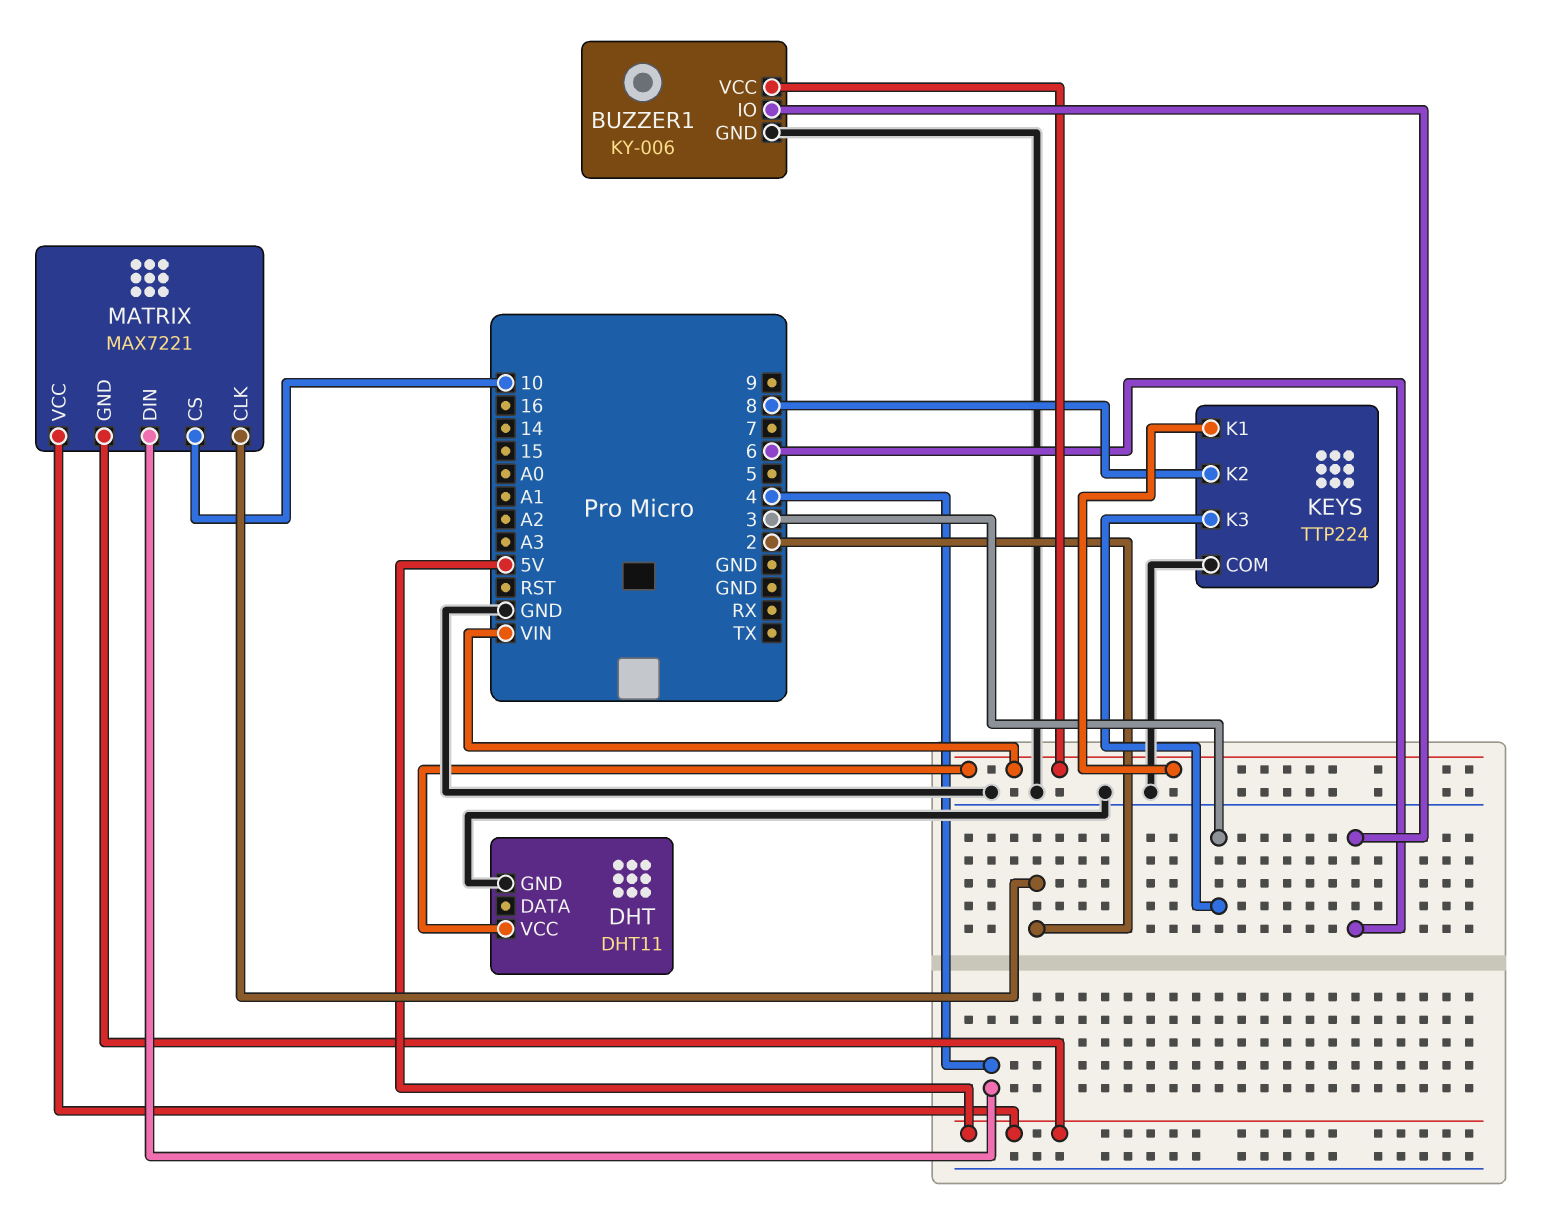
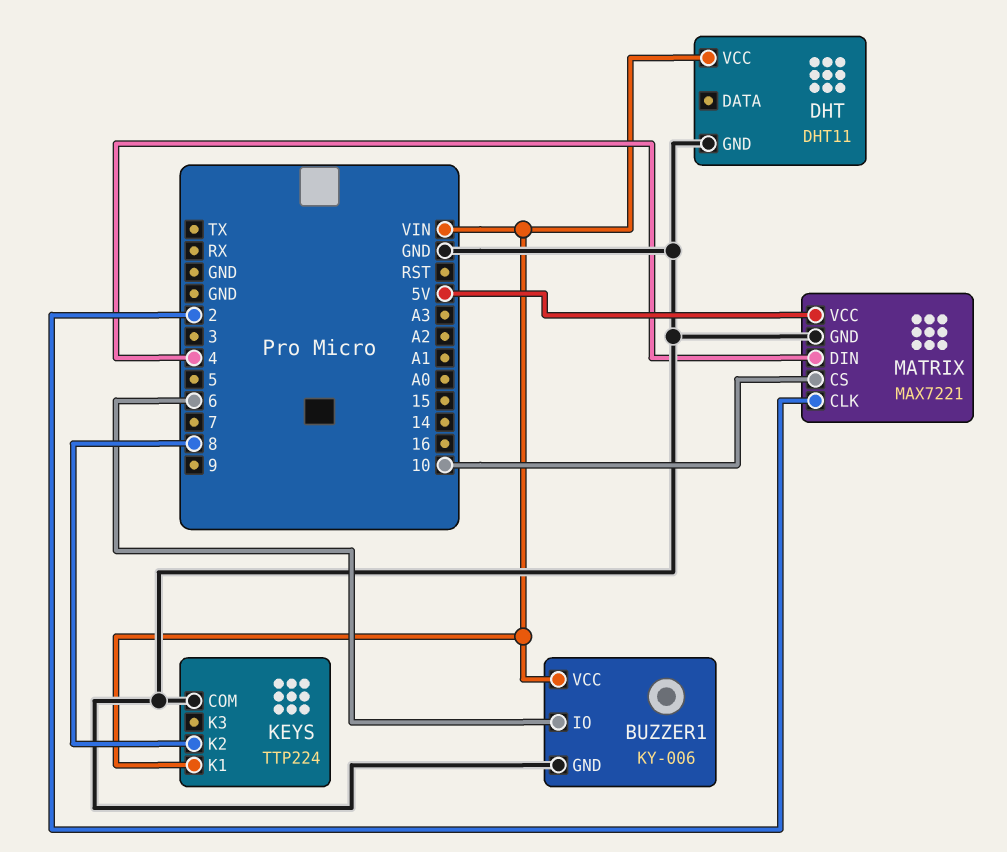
KEYS pin K3: 3 -> none
MATRIX pin GND: 5V -> GND

